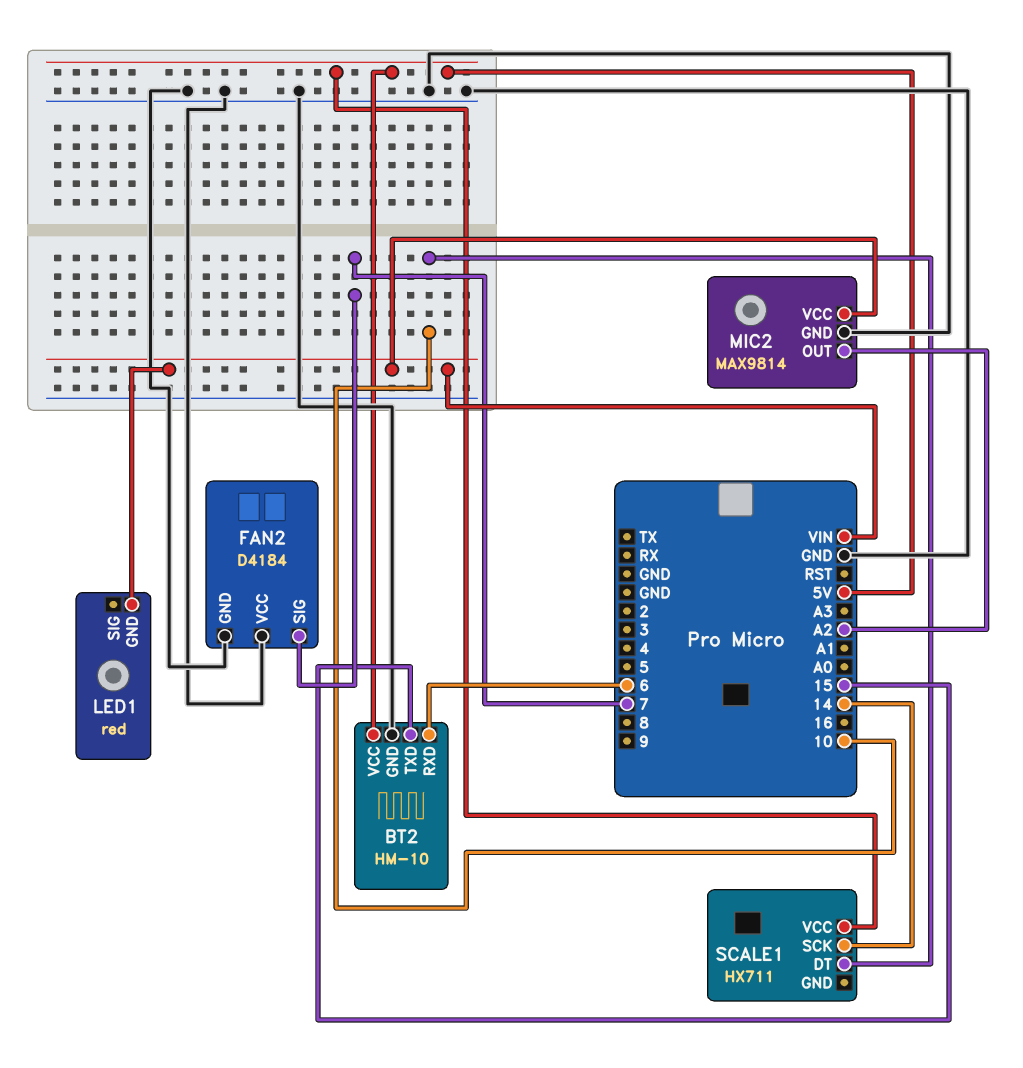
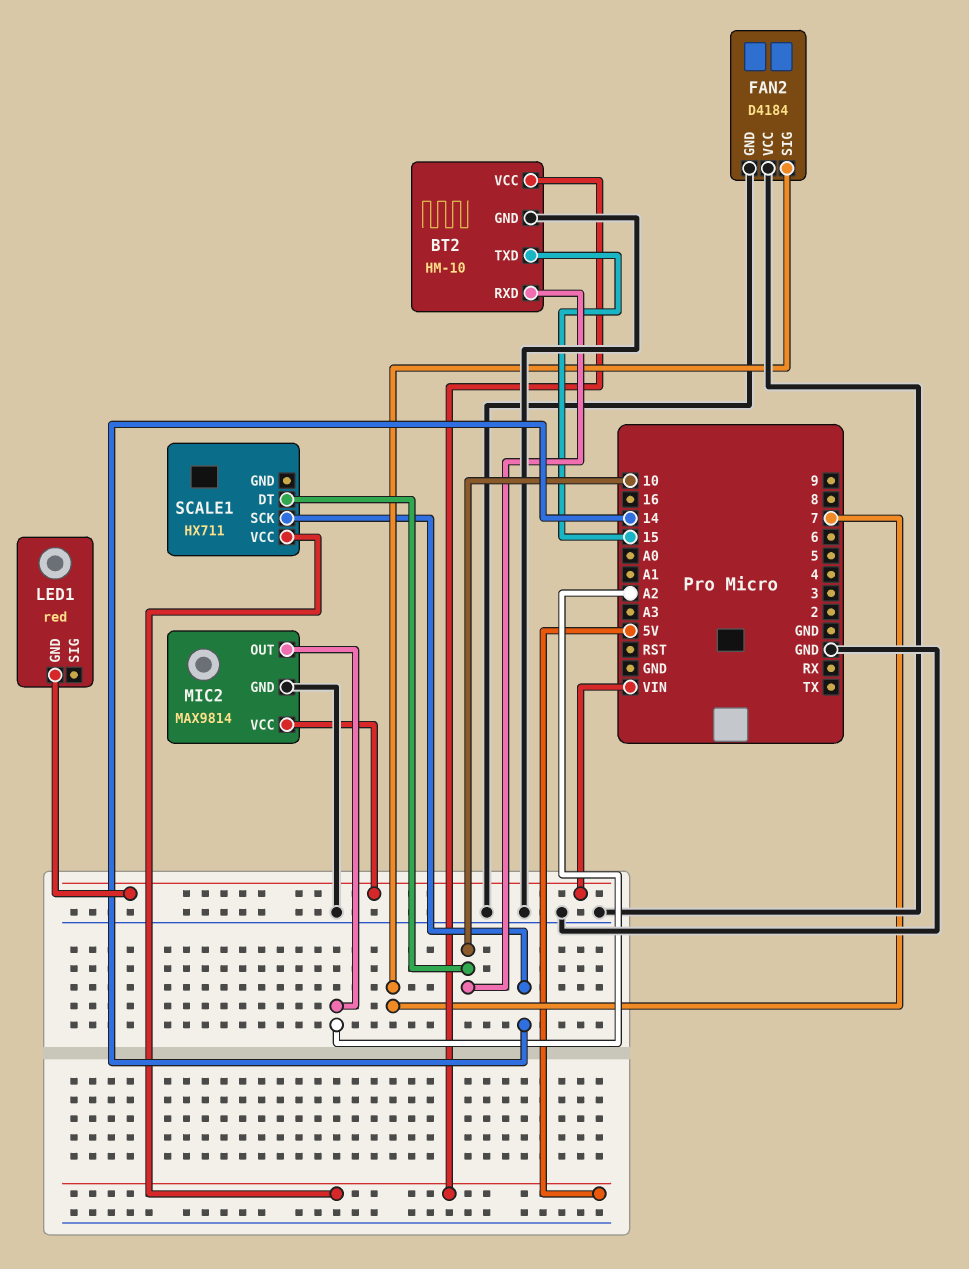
BT2 pin RXD: 6 -> 10

